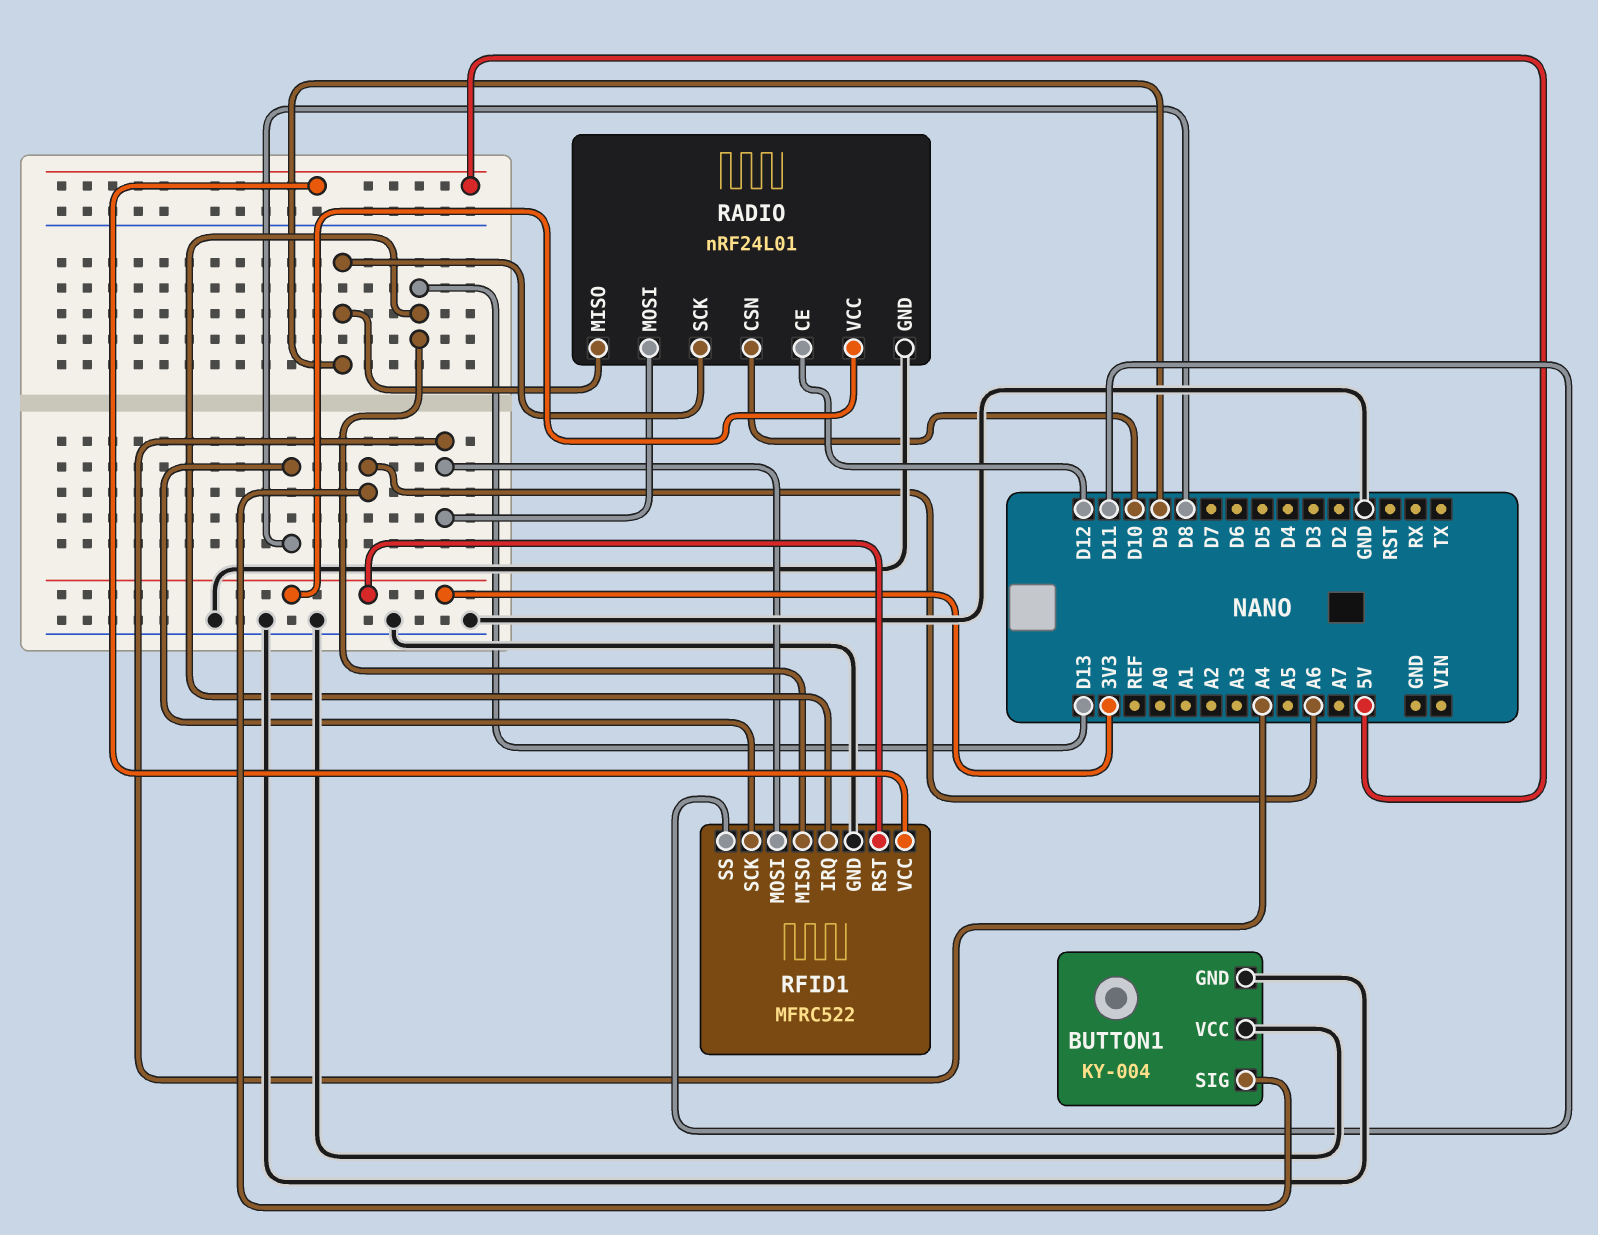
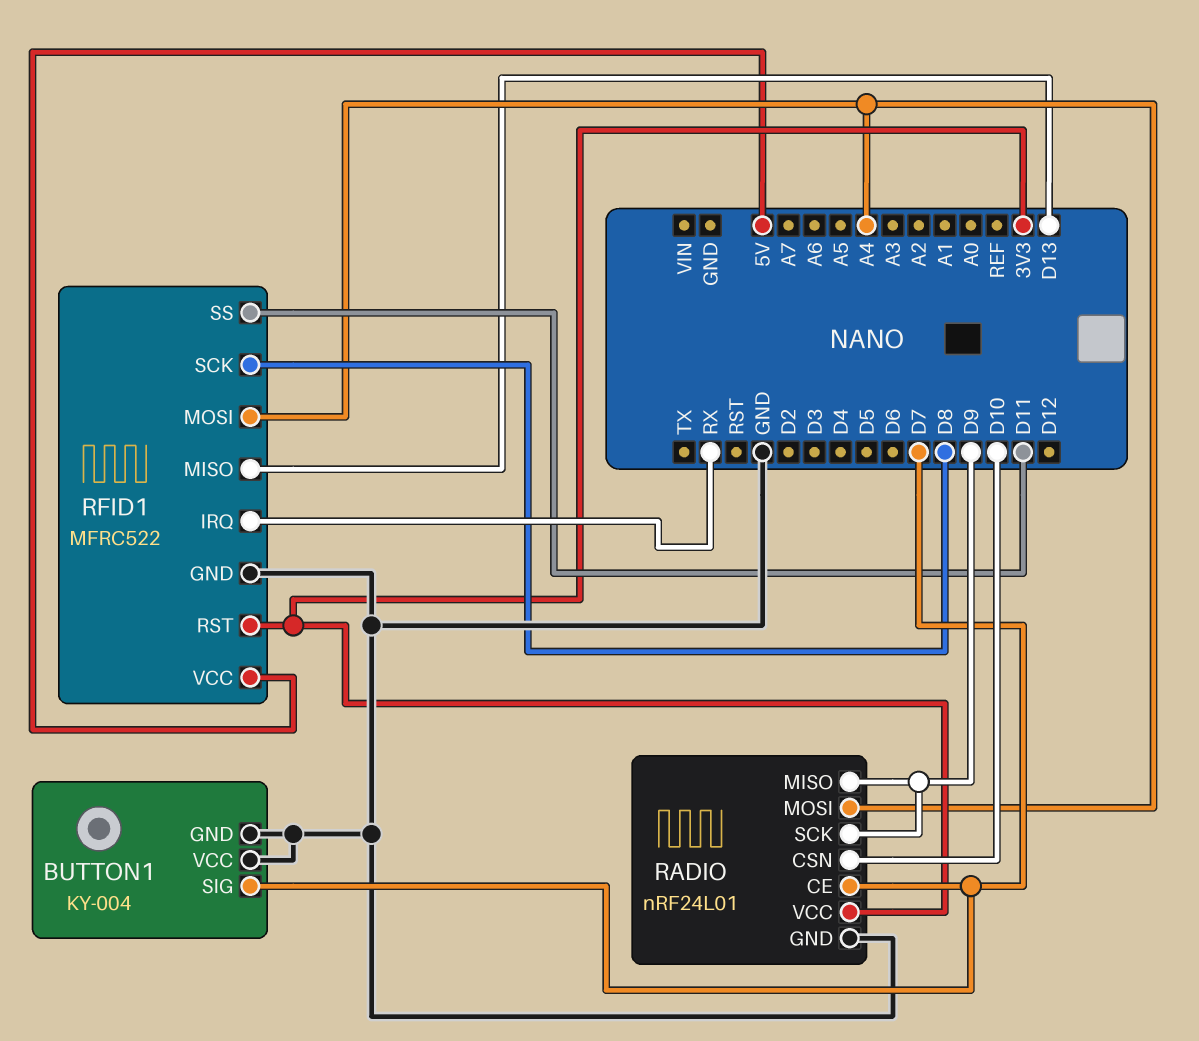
BUTTON1 pin SIG: A6 -> D7
RADIO pin CE: D12 -> D7
RFID1 pin IRQ: D13 -> RX

